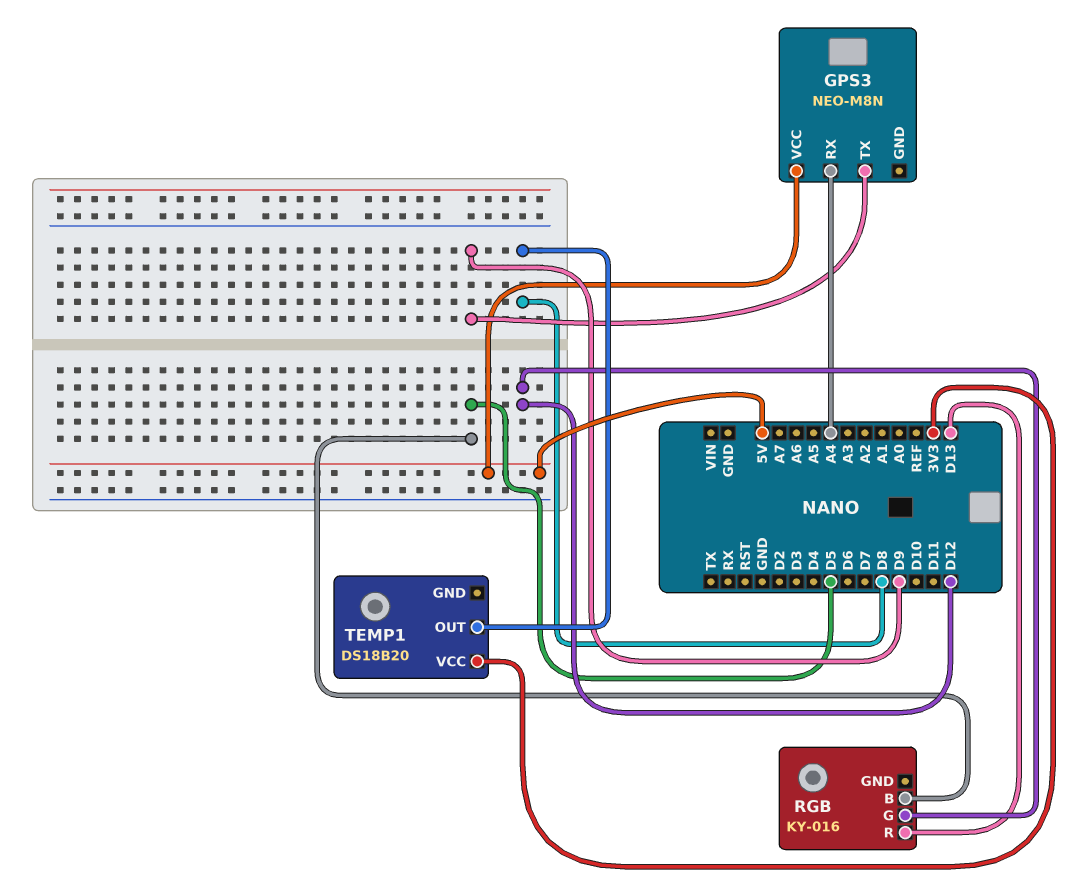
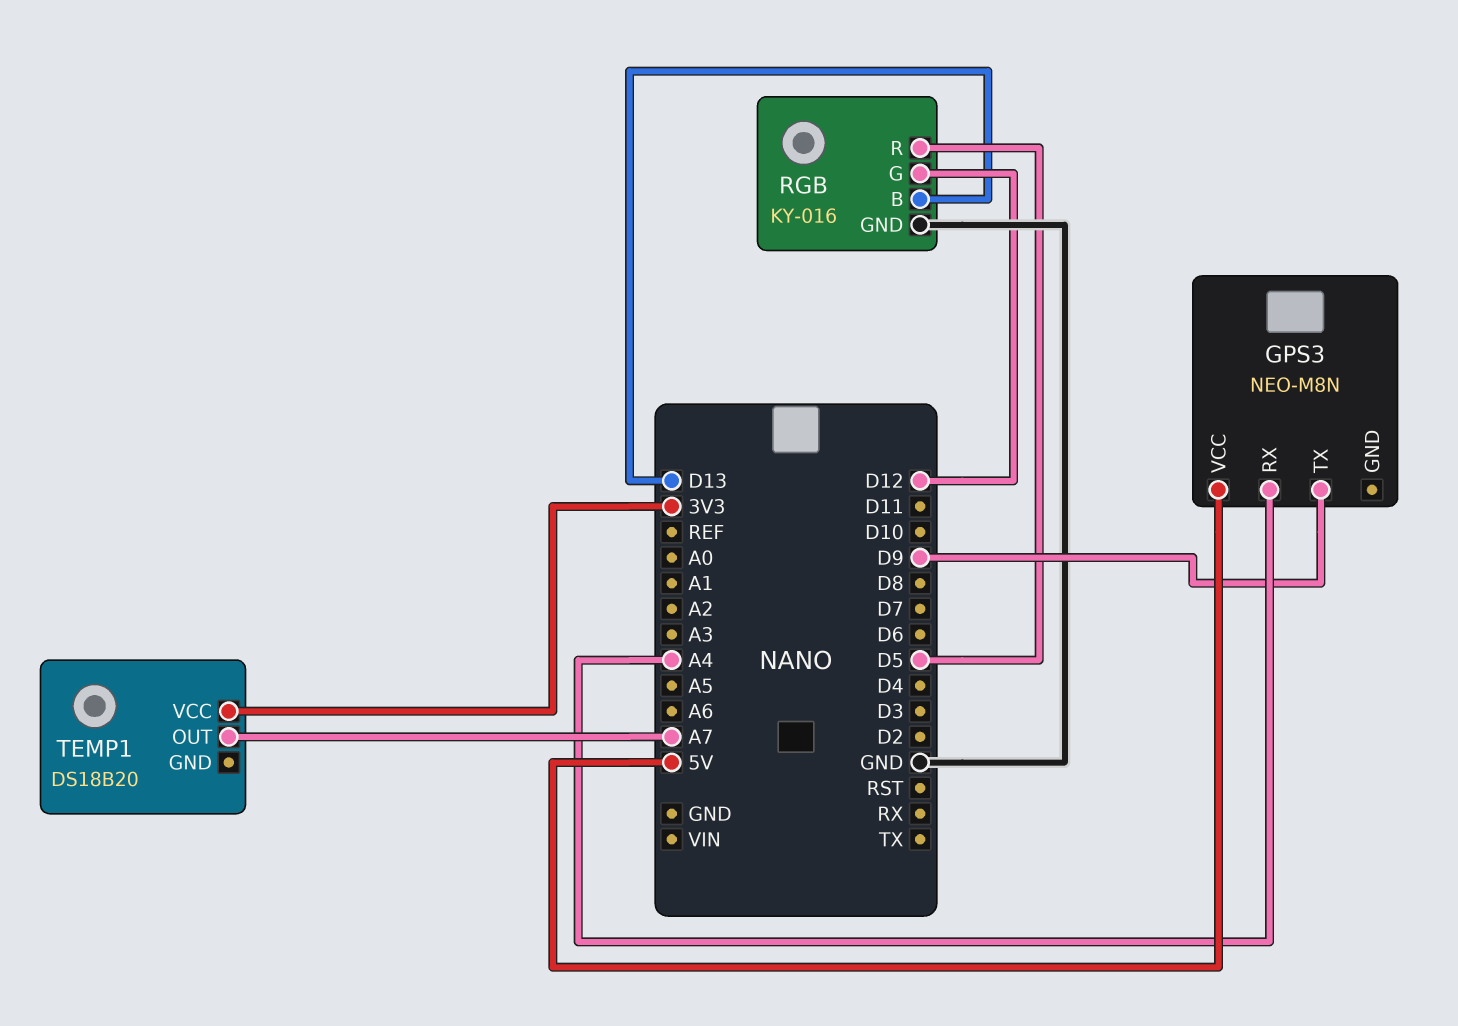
RGB pin B: D5 -> D13
RGB pin GND: none -> GND
RGB pin R: D13 -> D5
TEMP1 pin OUT: D8 -> A7

